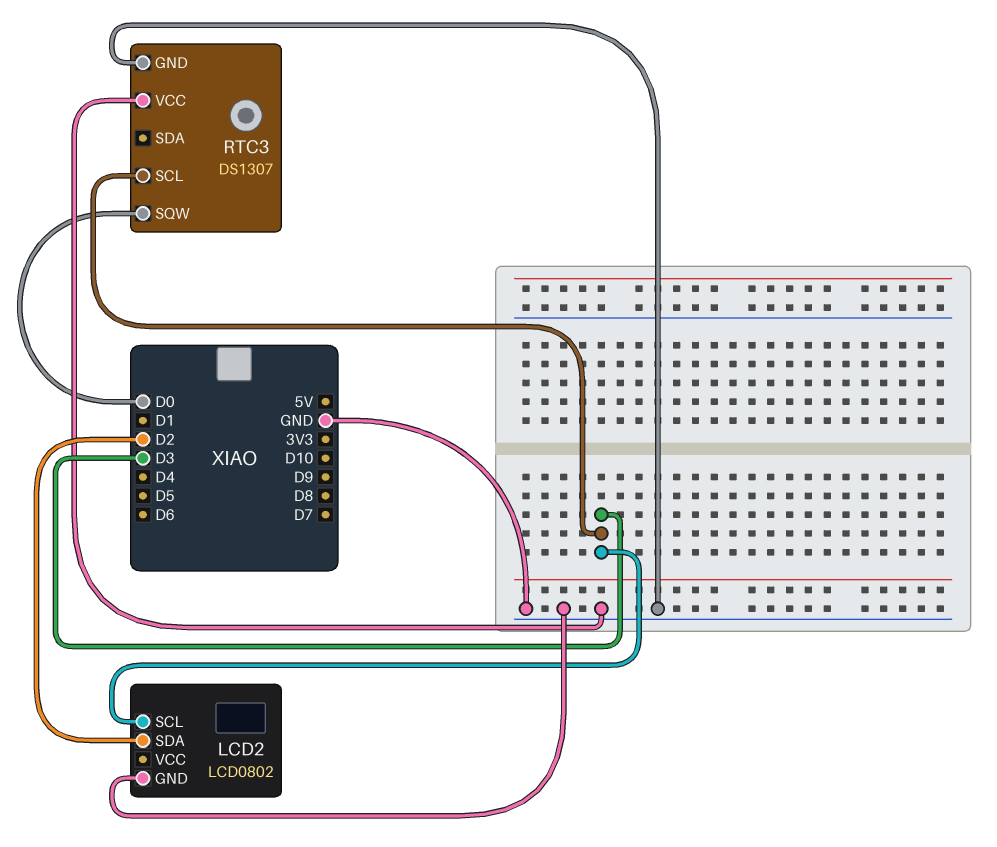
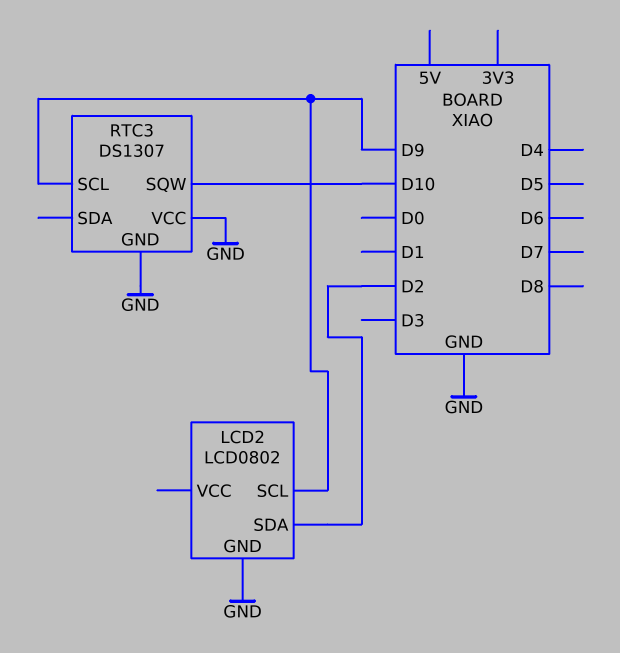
LCD2 pin SCL: D3 -> D9
RTC3 pin SCL: D3 -> D9
RTC3 pin SQW: D0 -> D10

